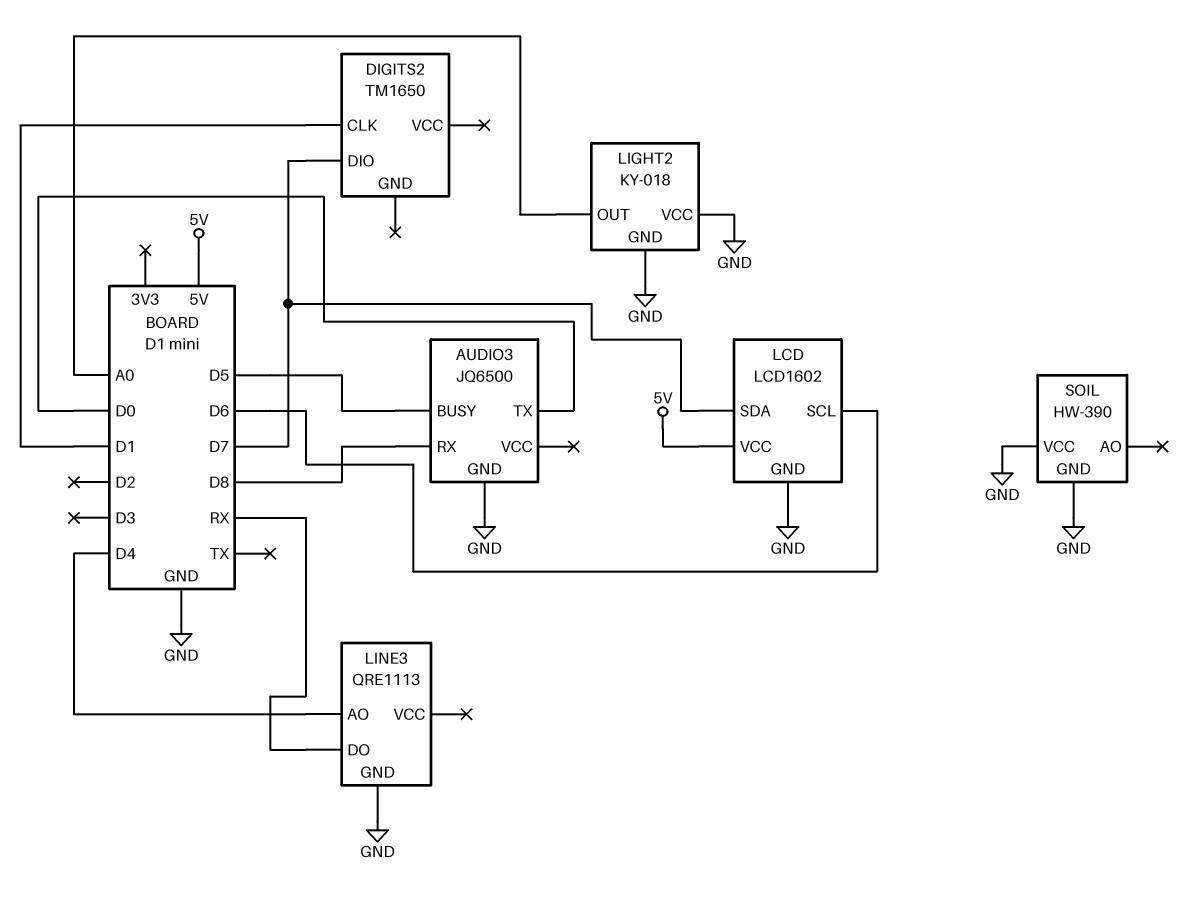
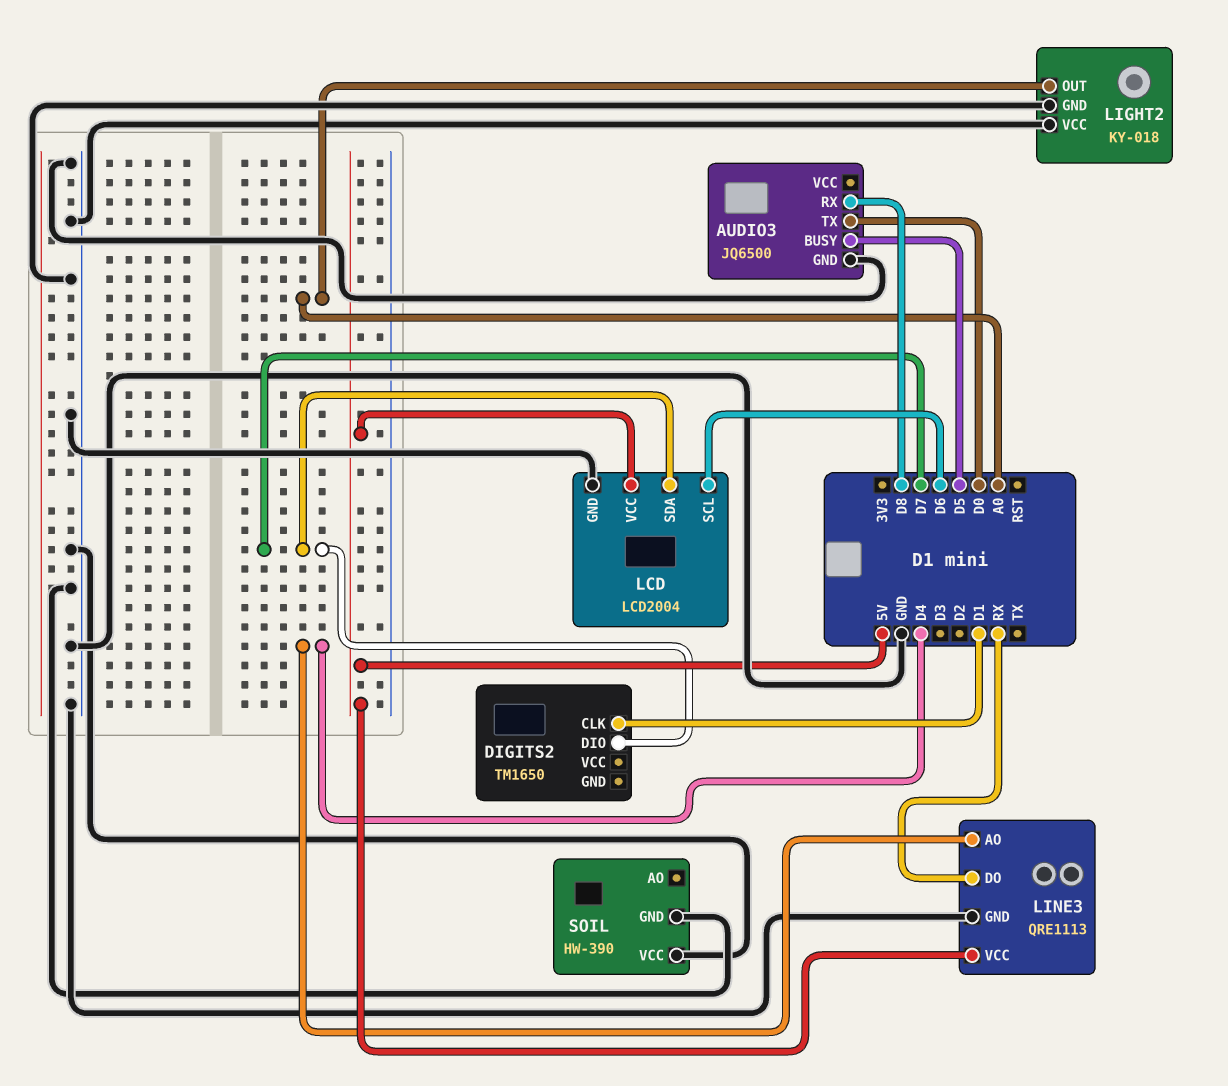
LCD: LCD1602 -> LCD2004
LINE3 pin VCC: none -> 5V

